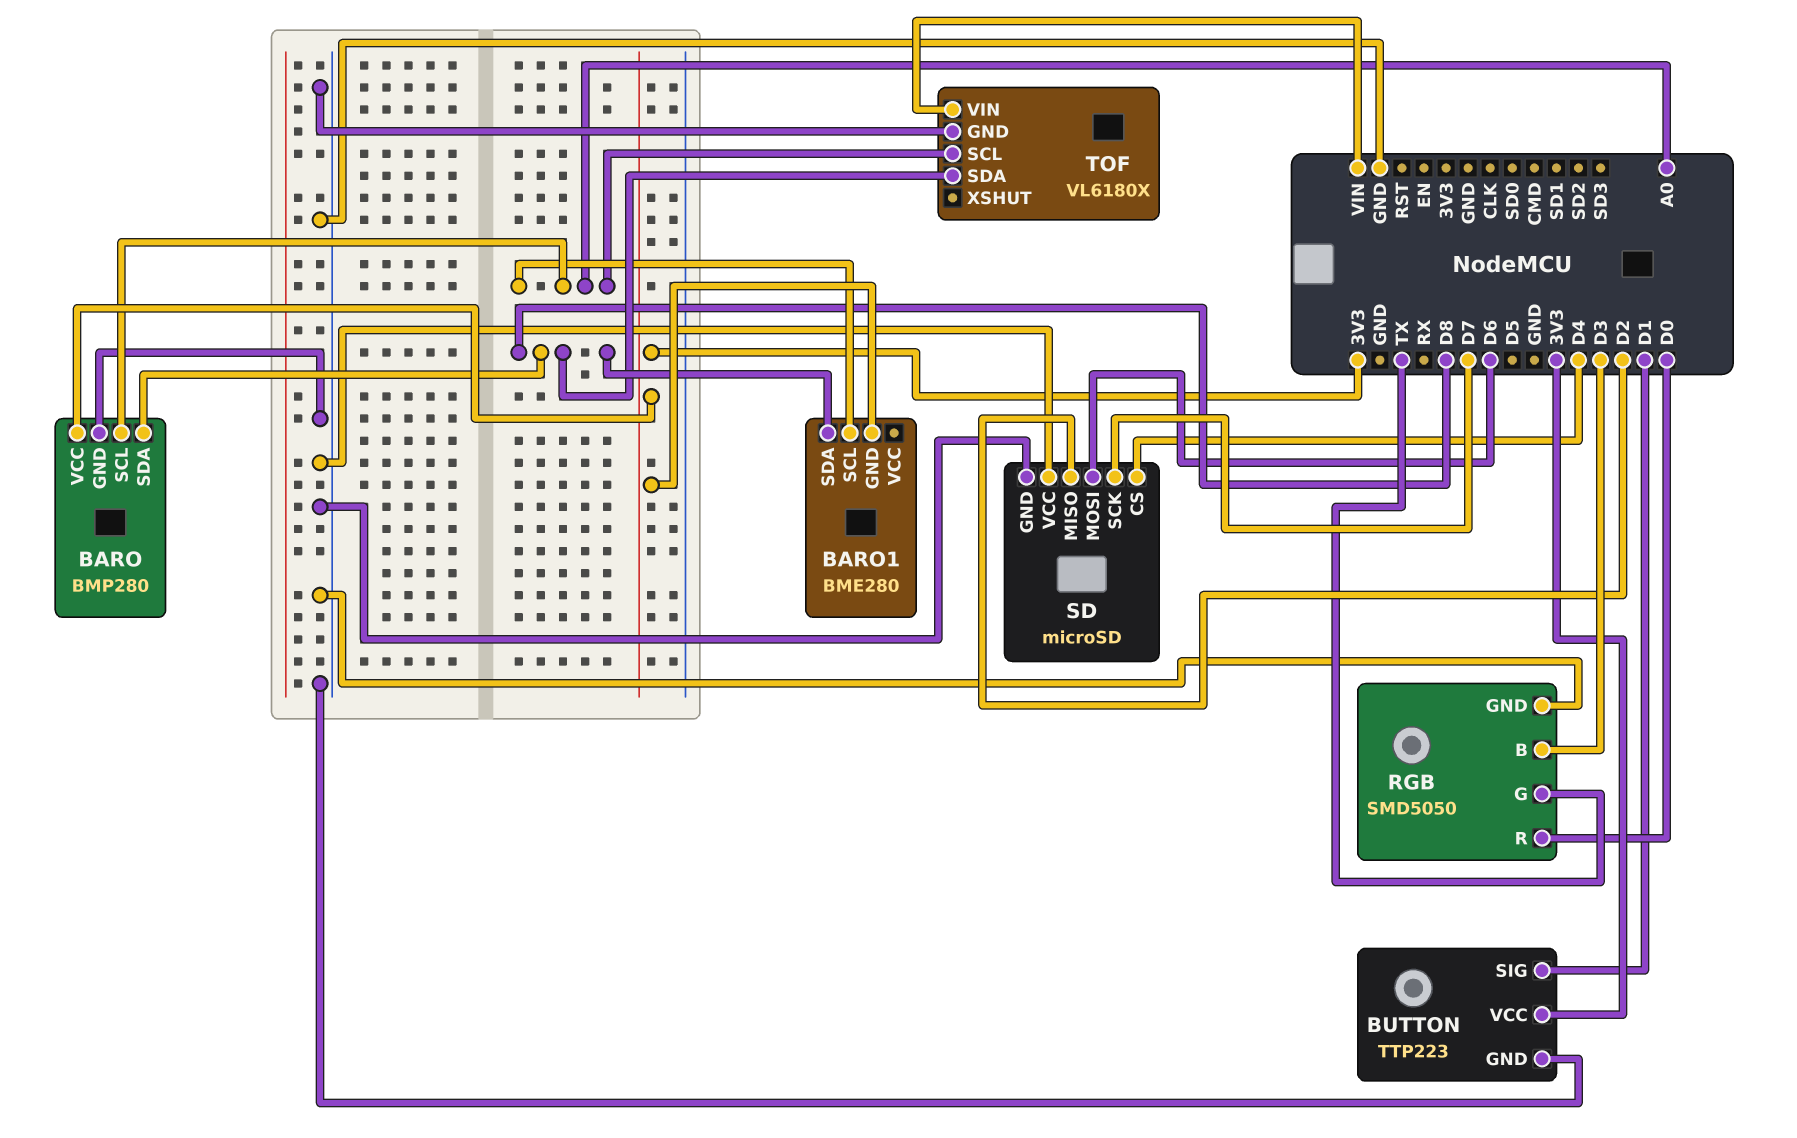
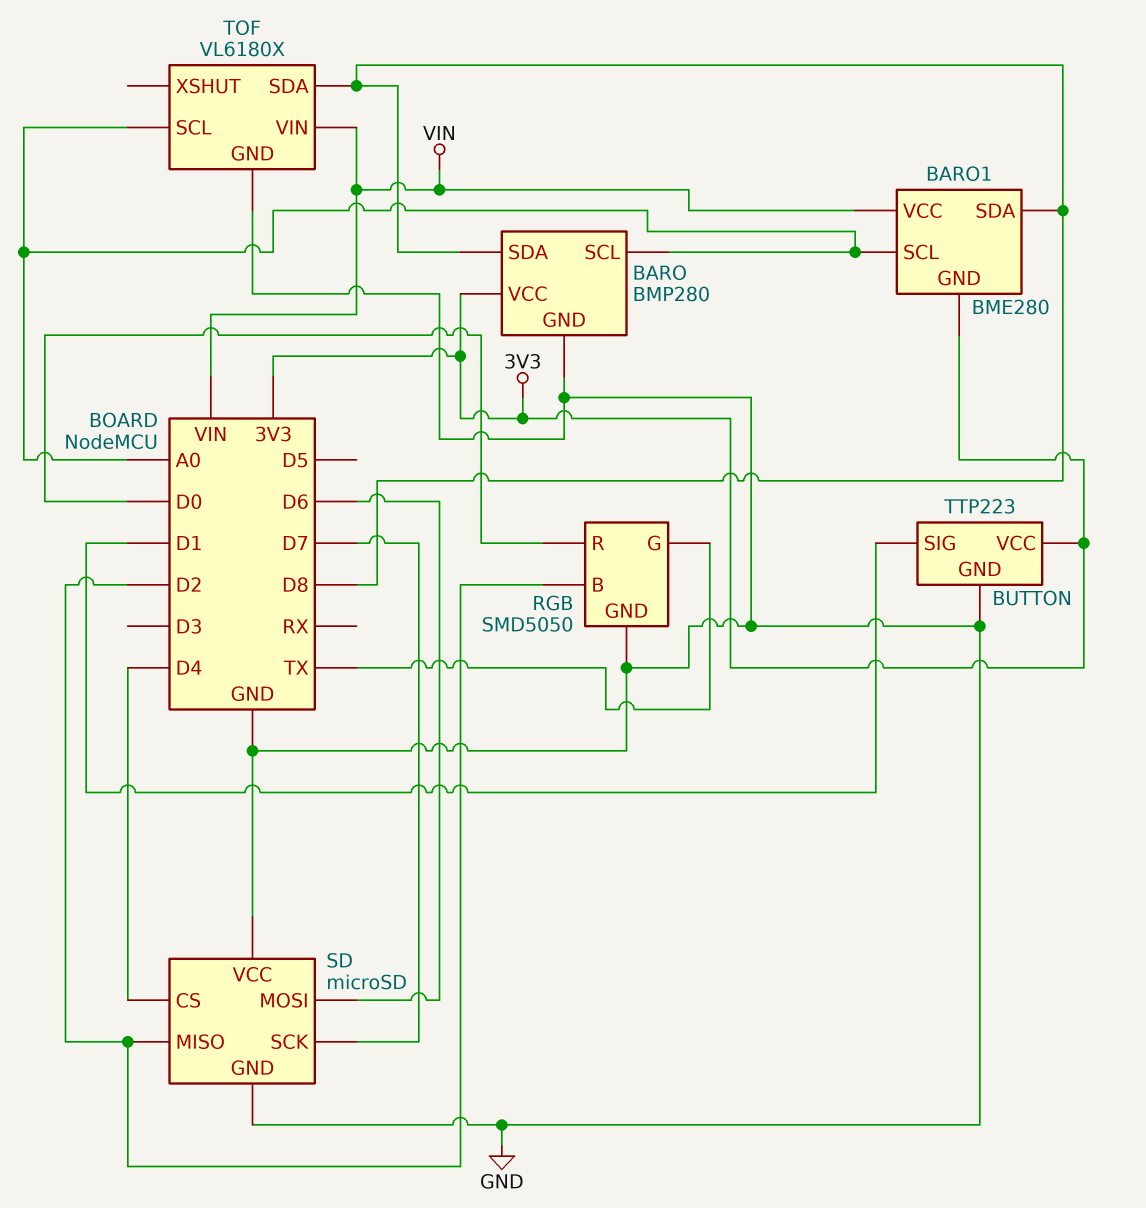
BARO1 pin VCC: none -> VIN
RGB pin B: D3 -> D2

